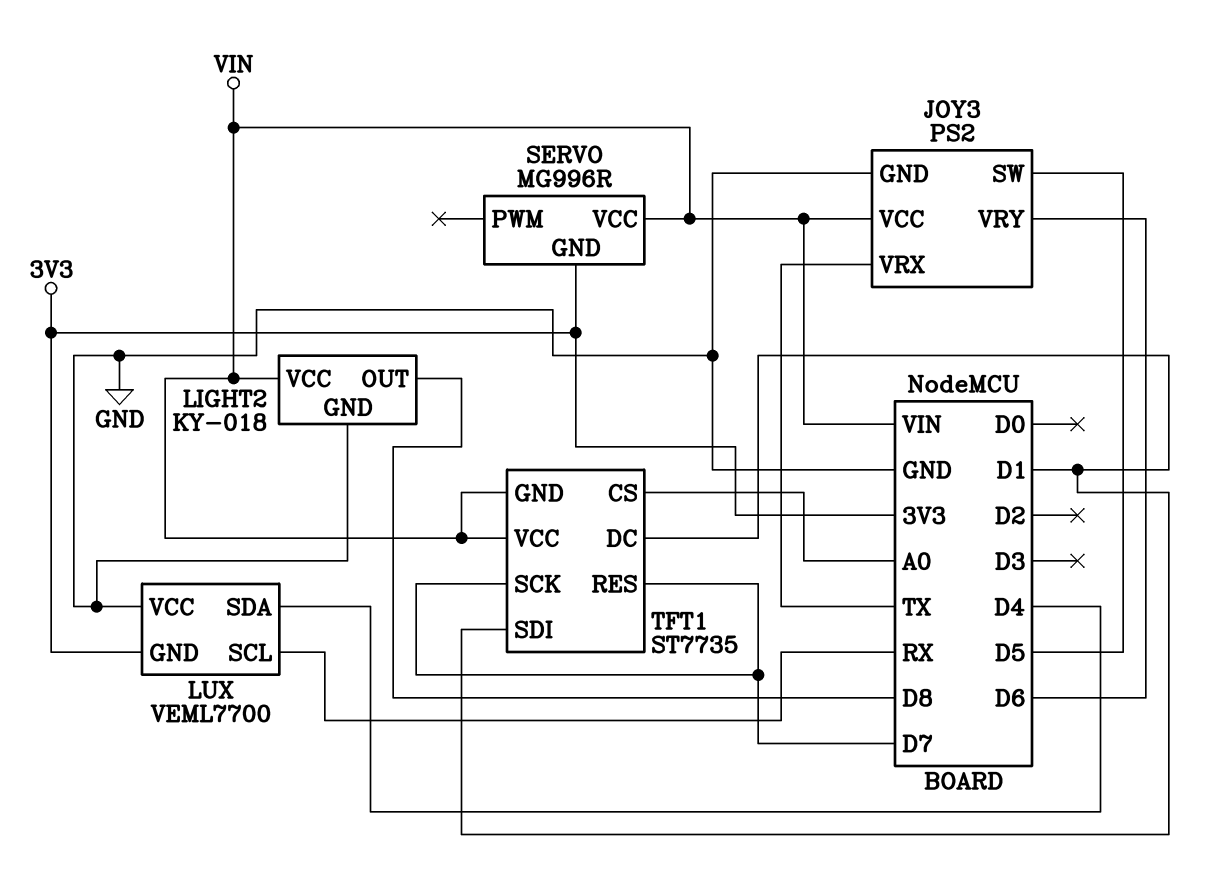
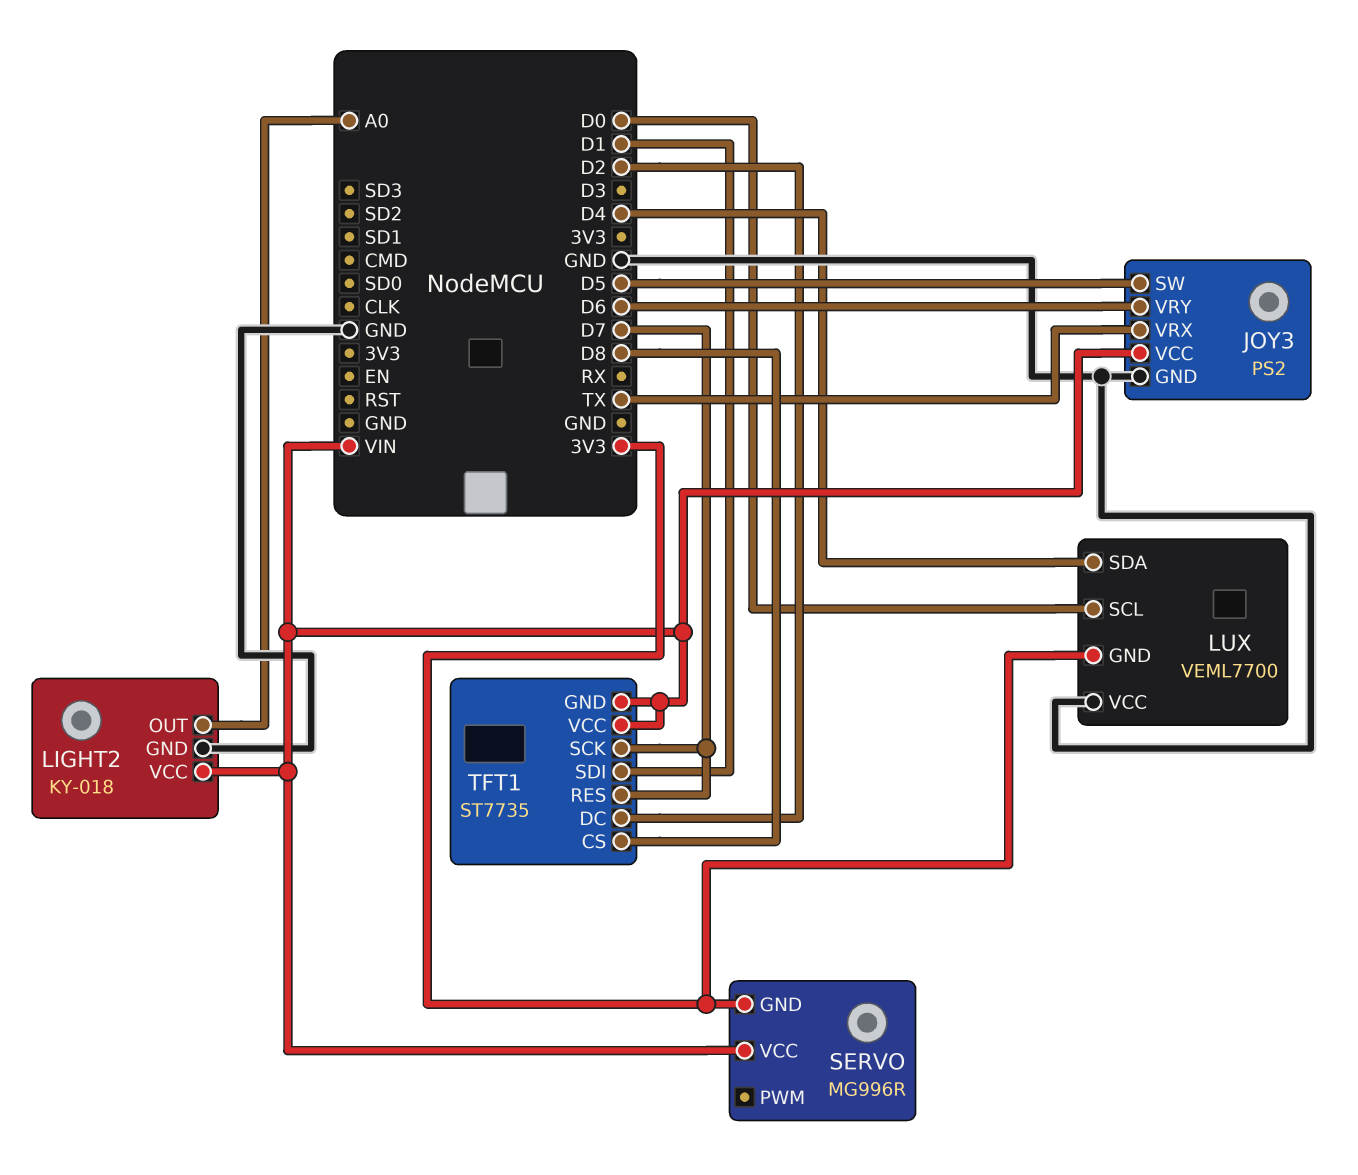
LIGHT2 pin OUT: D8 -> A0
LUX pin SCL: RX -> D0
TFT1 pin CS: A0 -> D8
TFT1 pin DC: D1 -> D2

